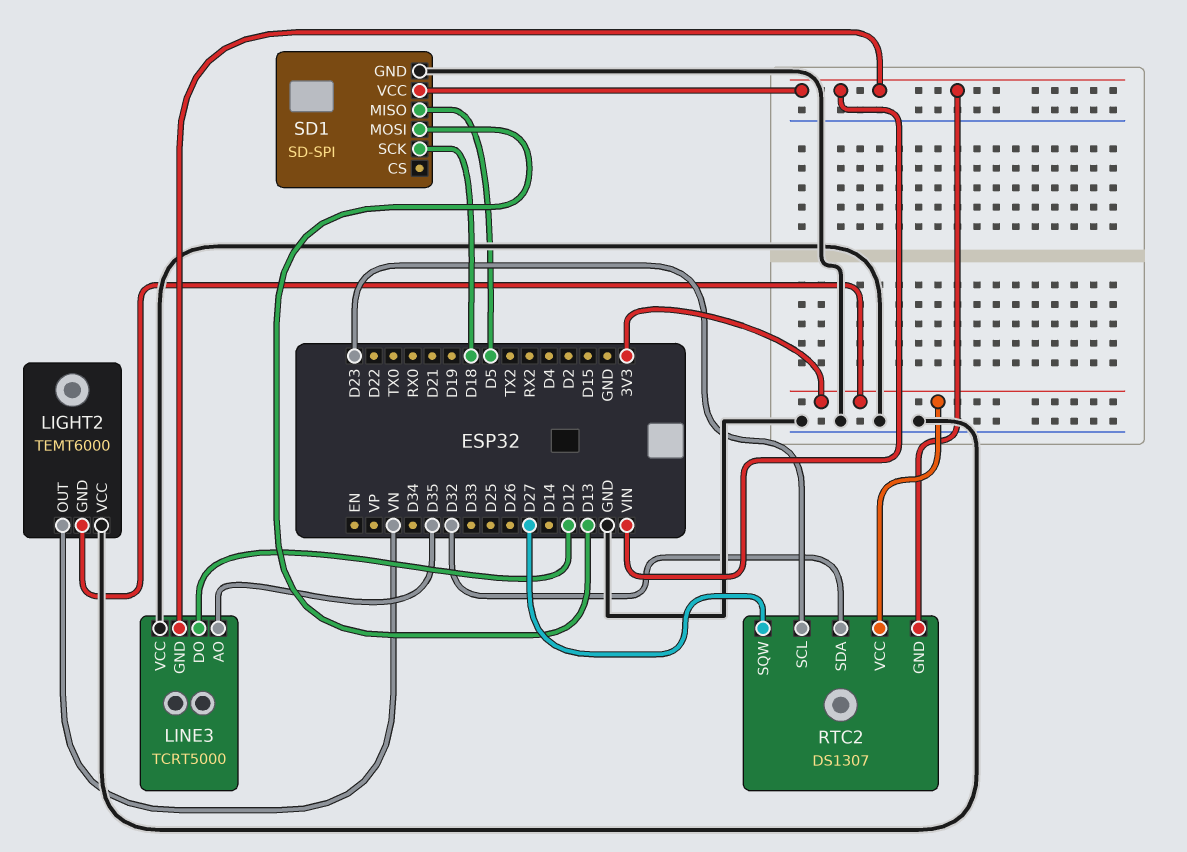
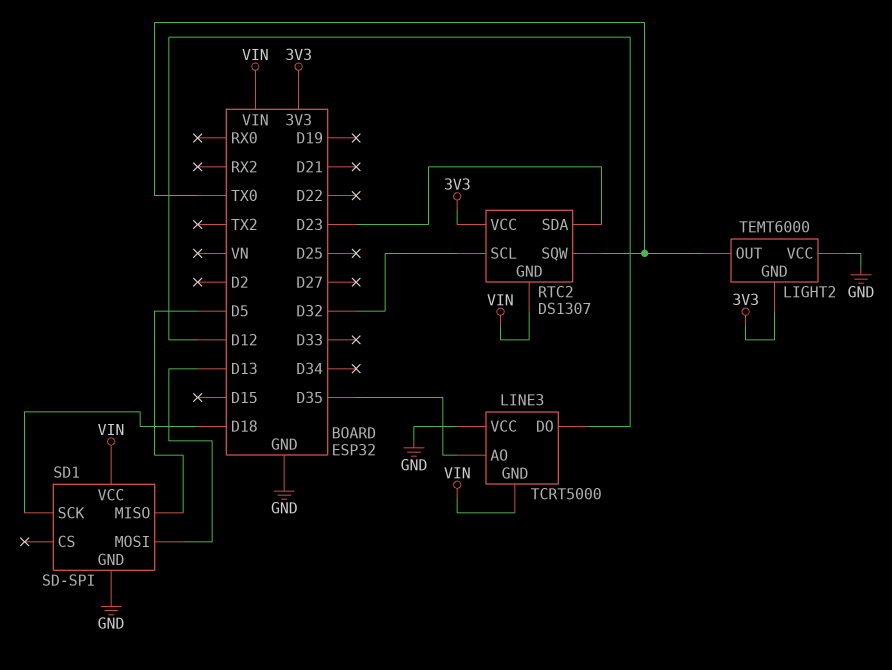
LIGHT2 pin OUT: VN -> TX0
RTC2 pin SCL: D23 -> D32
RTC2 pin SDA: D32 -> D23
RTC2 pin SQW: D27 -> TX0

